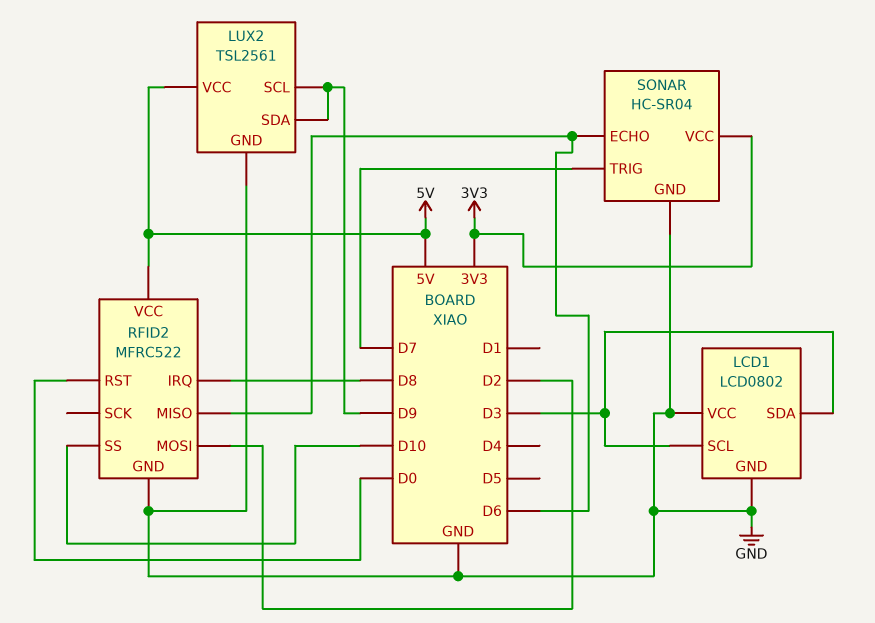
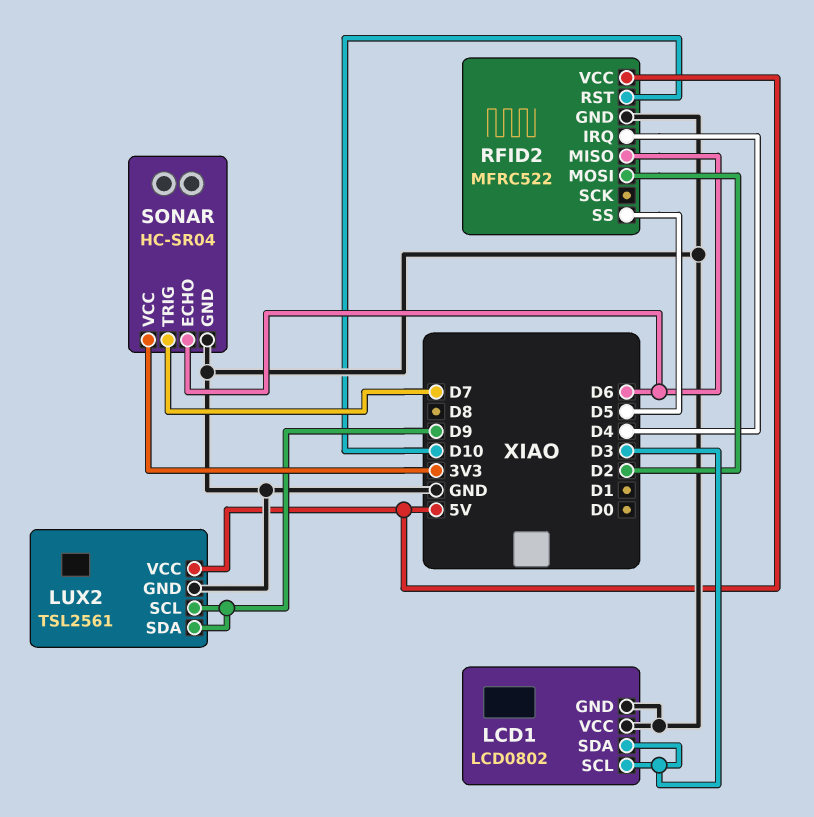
RFID2 pin IRQ: D8 -> D4
RFID2 pin RST: D0 -> D10
RFID2 pin SS: D10 -> D5

